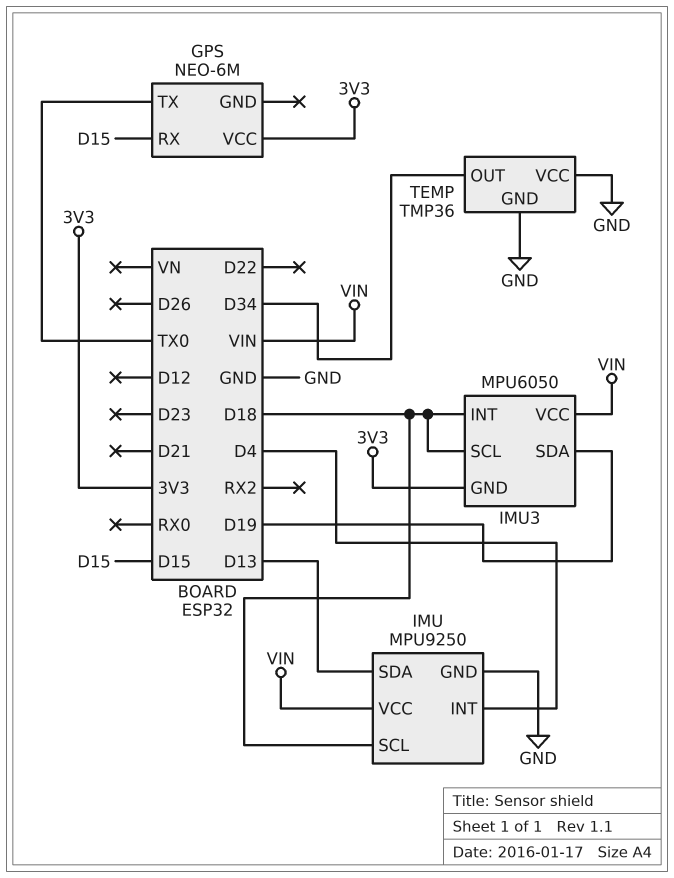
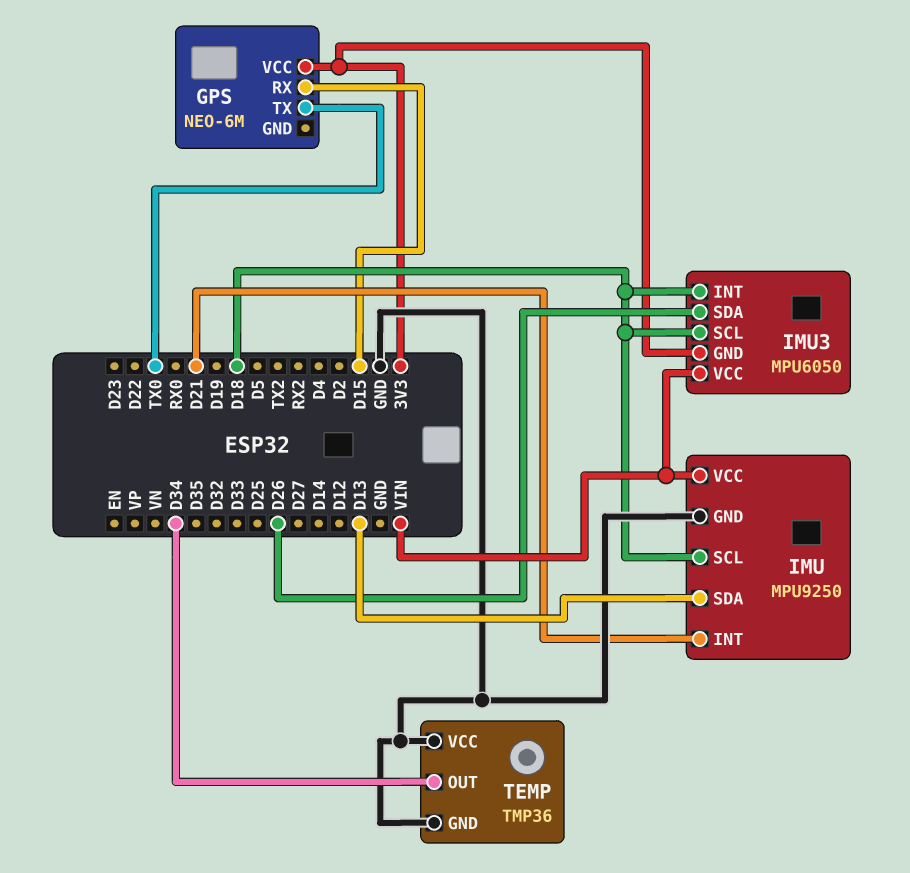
IMU pin INT: D4 -> D21
IMU3 pin SDA: D19 -> D26

